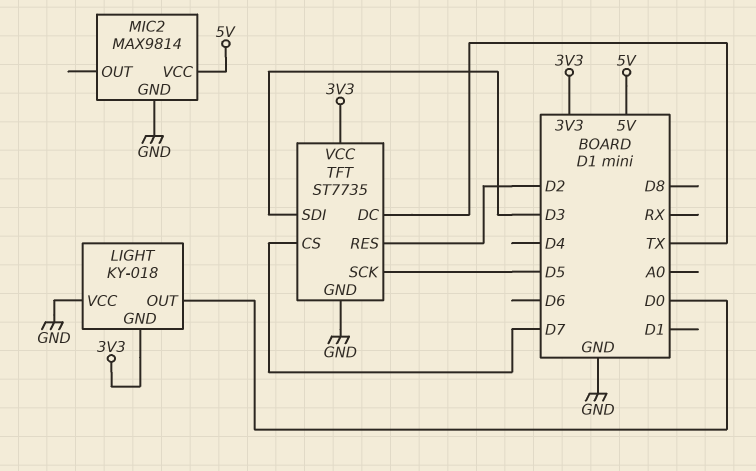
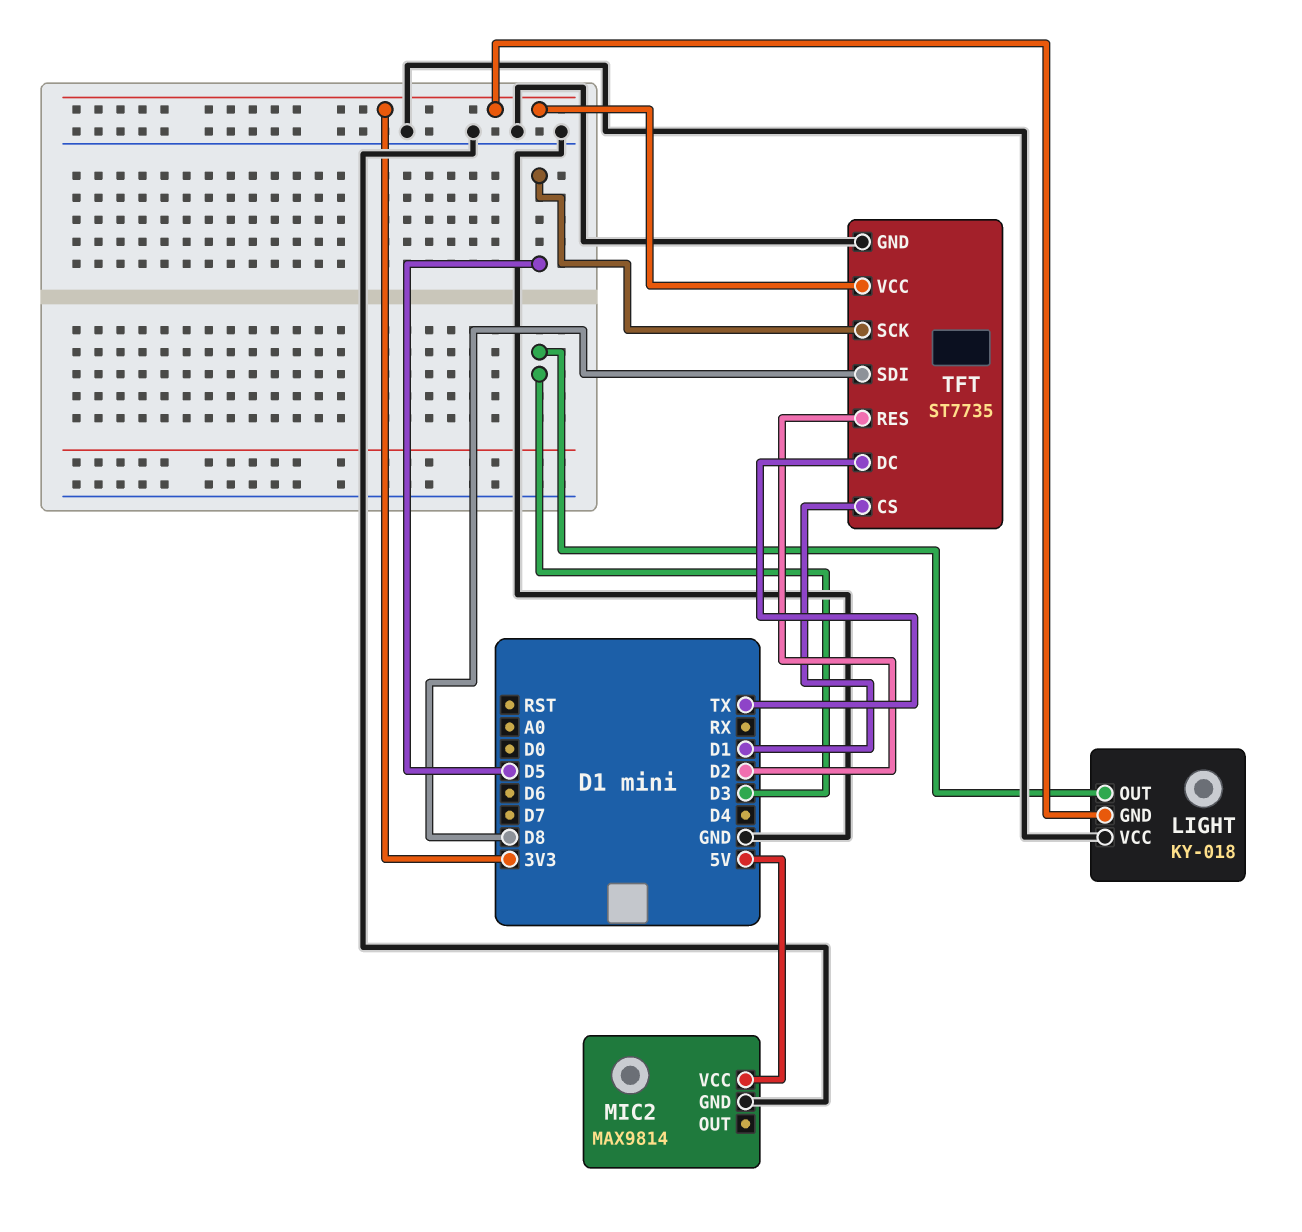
LIGHT pin OUT: D0 -> D3
TFT pin CS: D7 -> D1
TFT pin SDI: D3 -> D8

